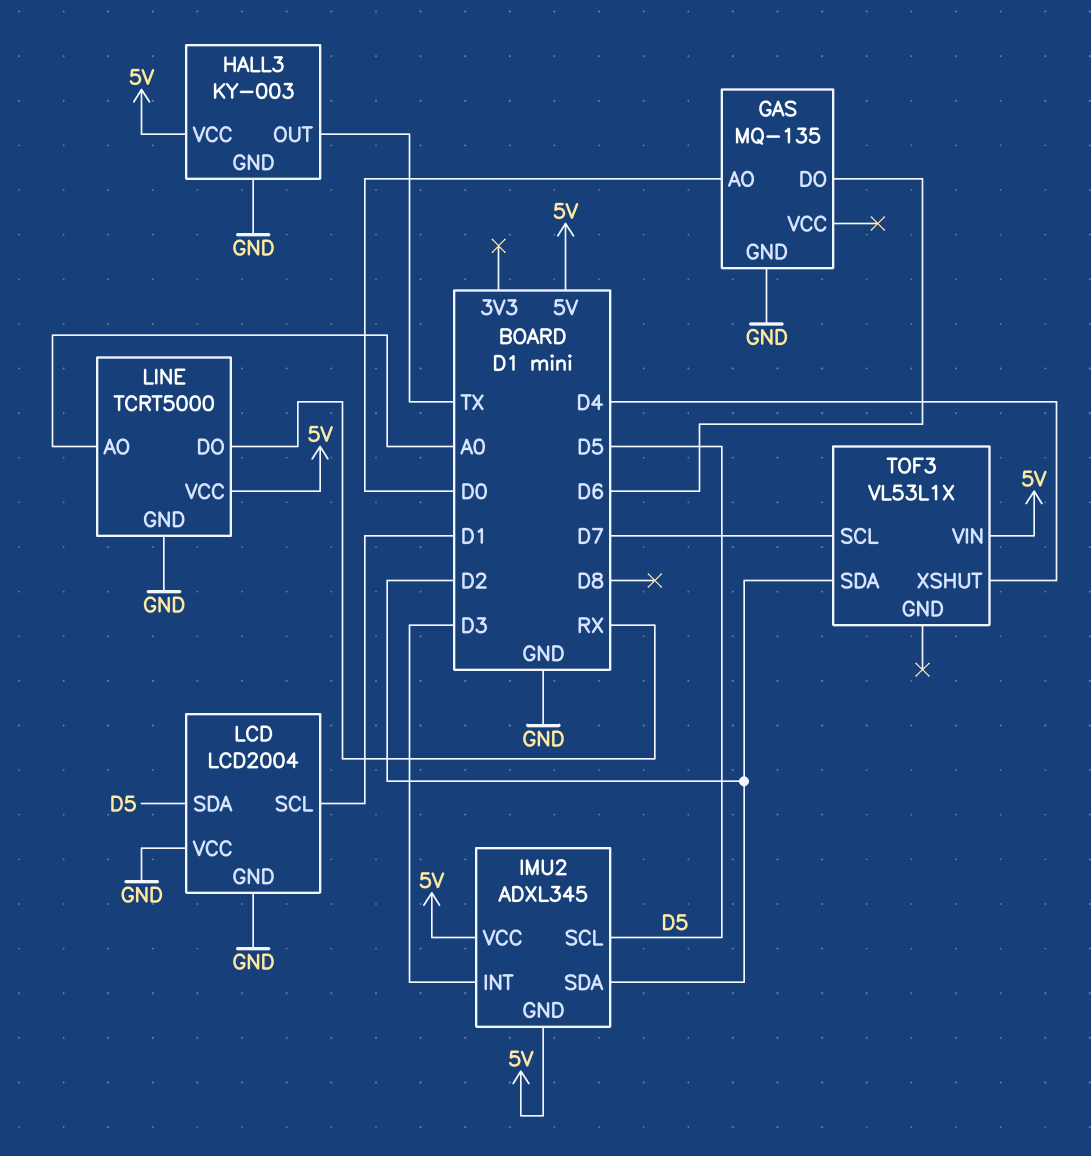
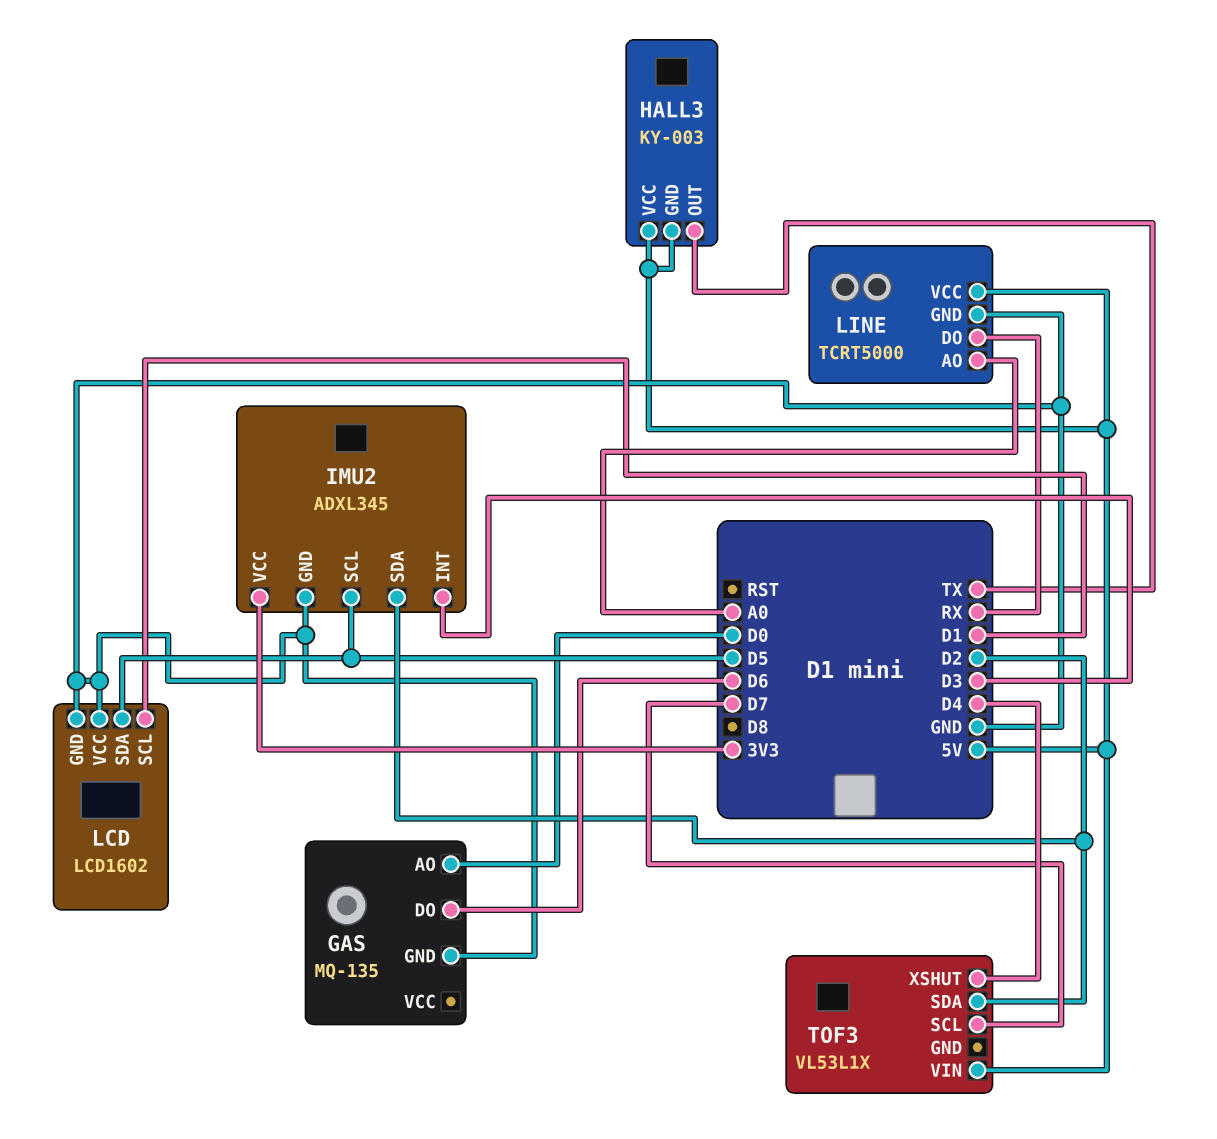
HALL3 pin GND: GND -> 5V
IMU2 pin GND: 5V -> GND
IMU2 pin VCC: 5V -> 3V3
LCD: LCD2004 -> LCD1602

